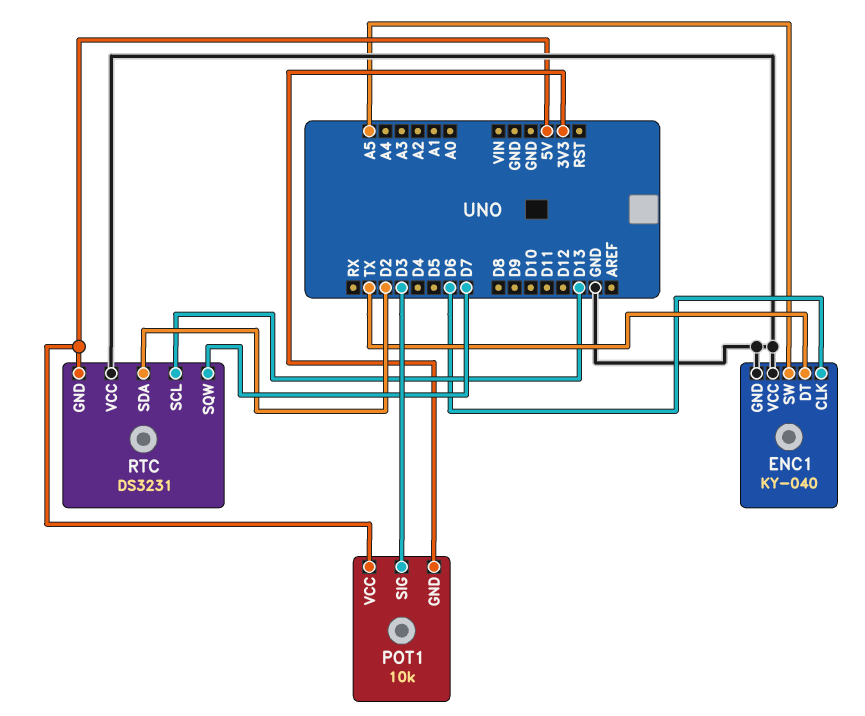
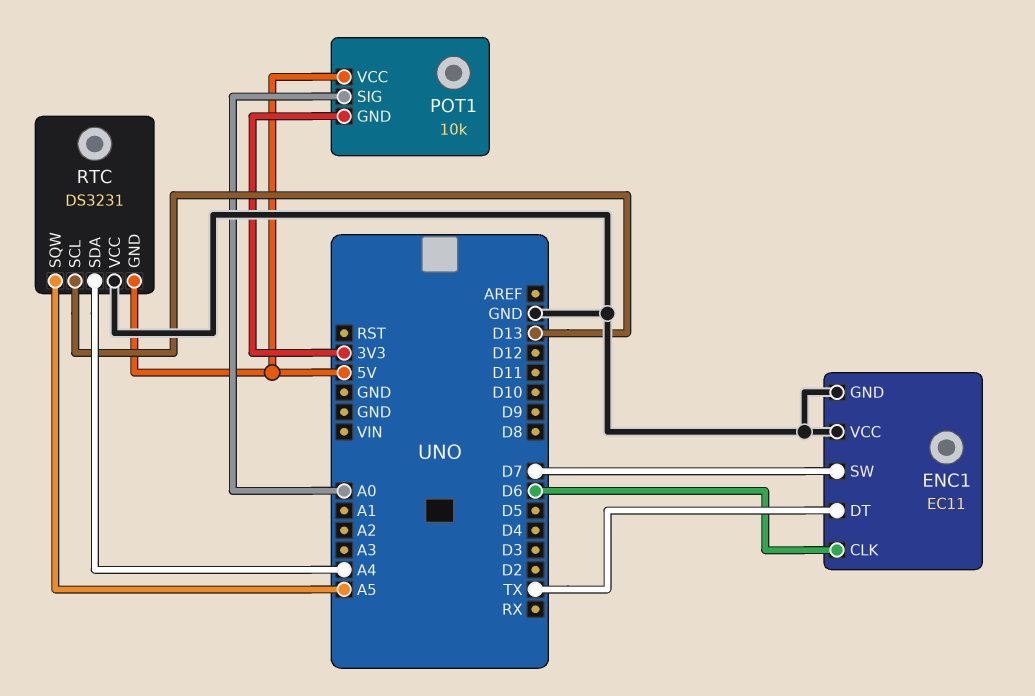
ENC1: KY-040 -> EC11
ENC1 pin SW: A5 -> D7
POT1 pin SIG: D3 -> A0
RTC pin SDA: D2 -> A4
RTC pin SQW: D7 -> A5

